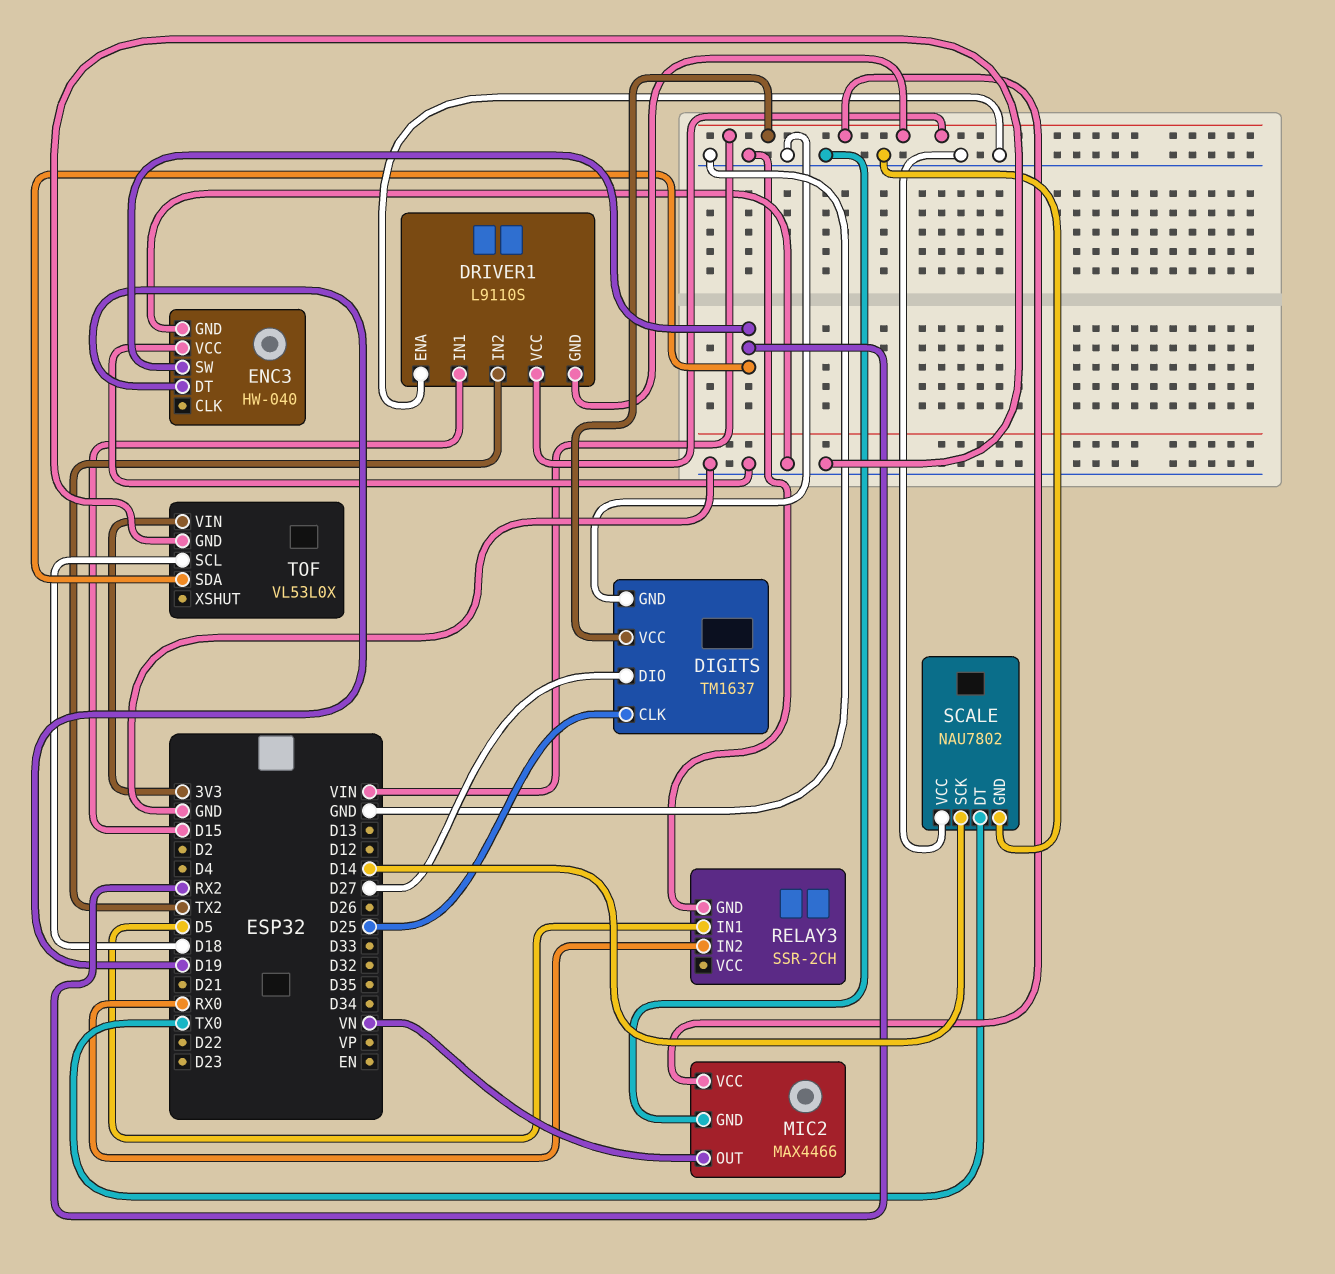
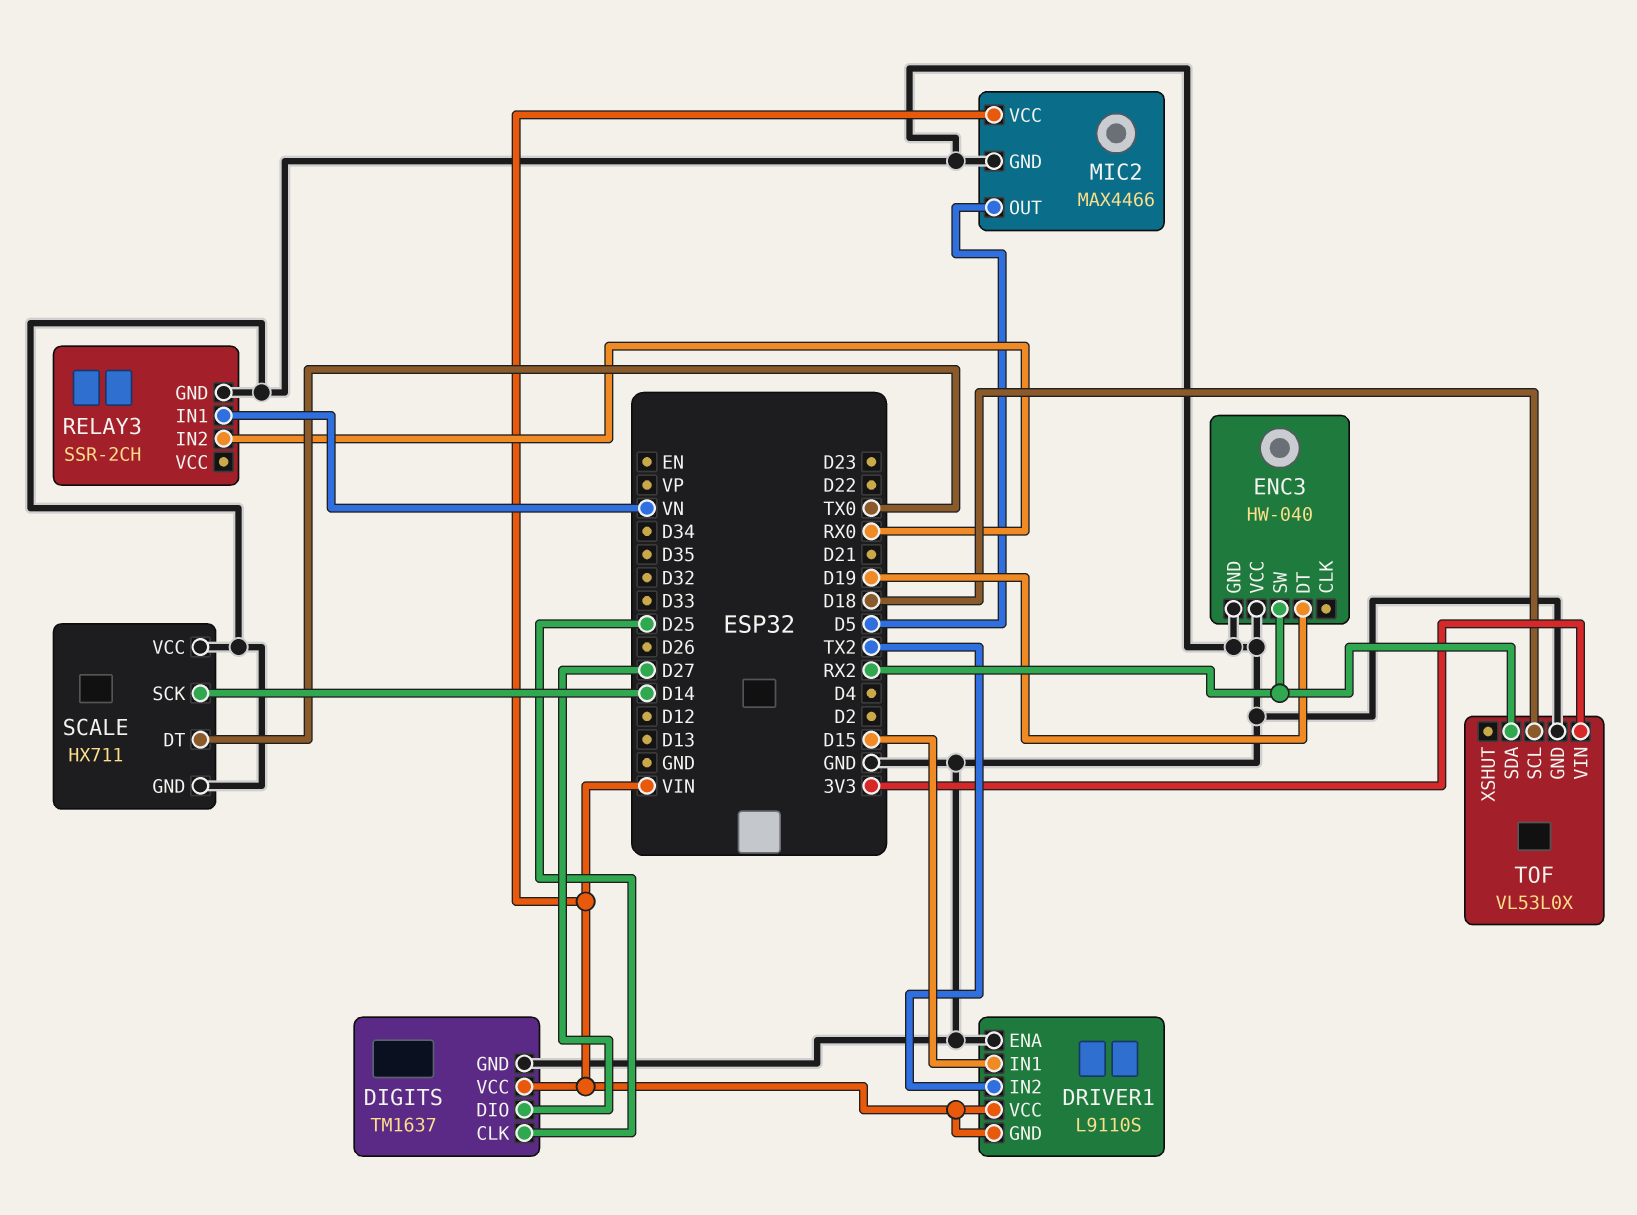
MIC2 pin OUT: VN -> D5
RELAY3 pin IN1: D5 -> VN
SCALE: NAU7802 -> HX711

